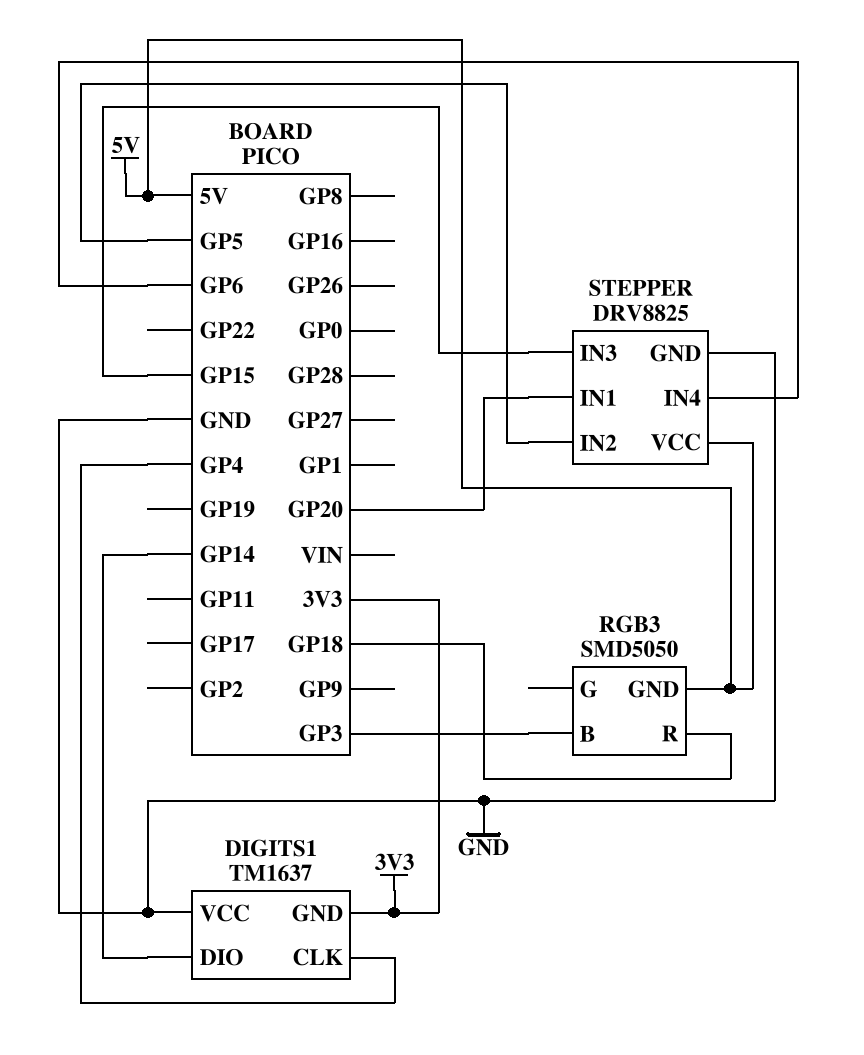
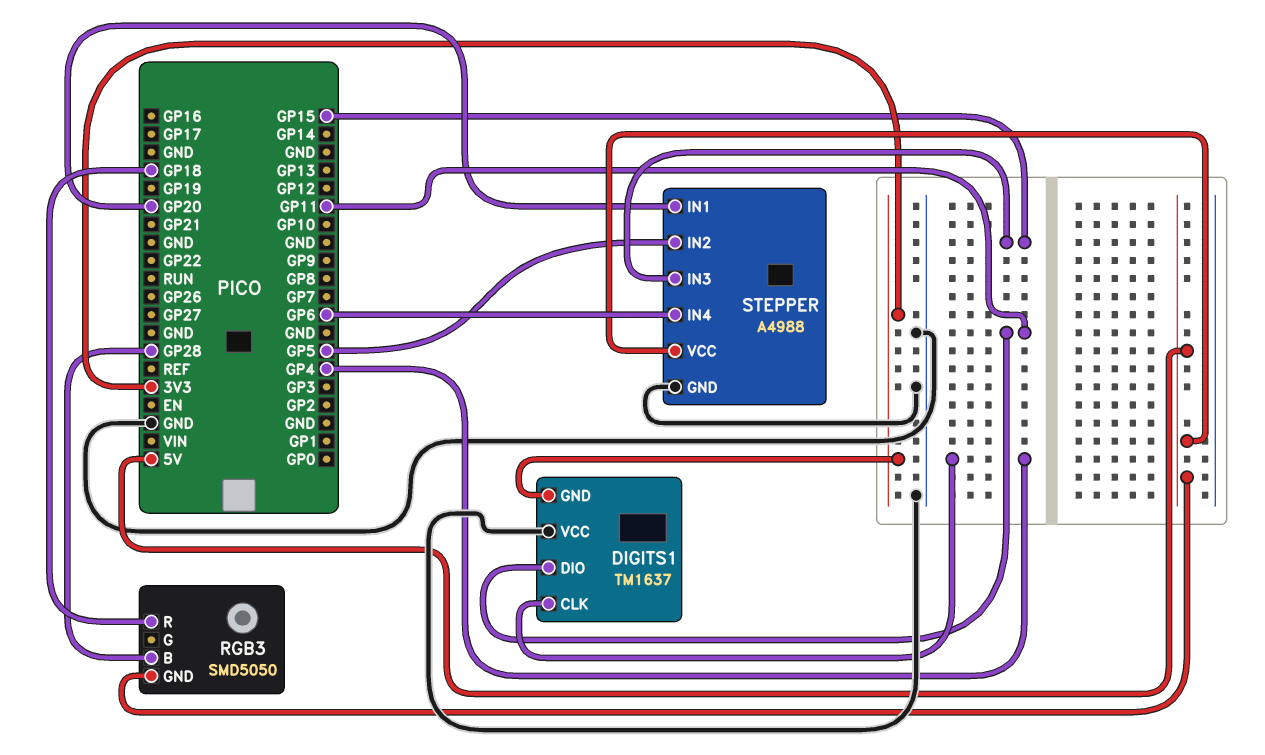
DIGITS1 pin DIO: GP14 -> GP11
RGB3 pin B: GP3 -> GP28
STEPPER: DRV8825 -> A4988

